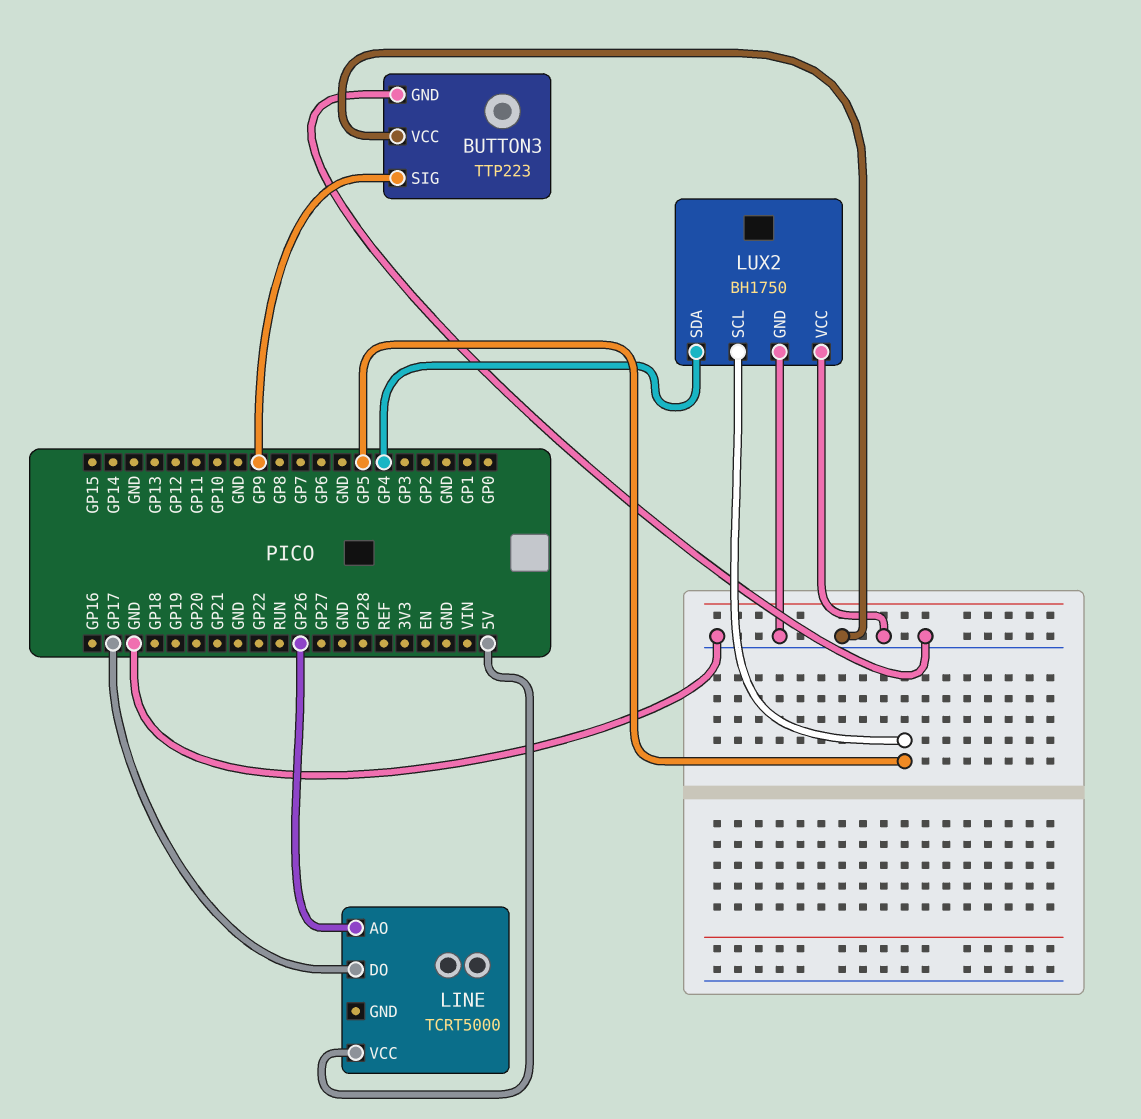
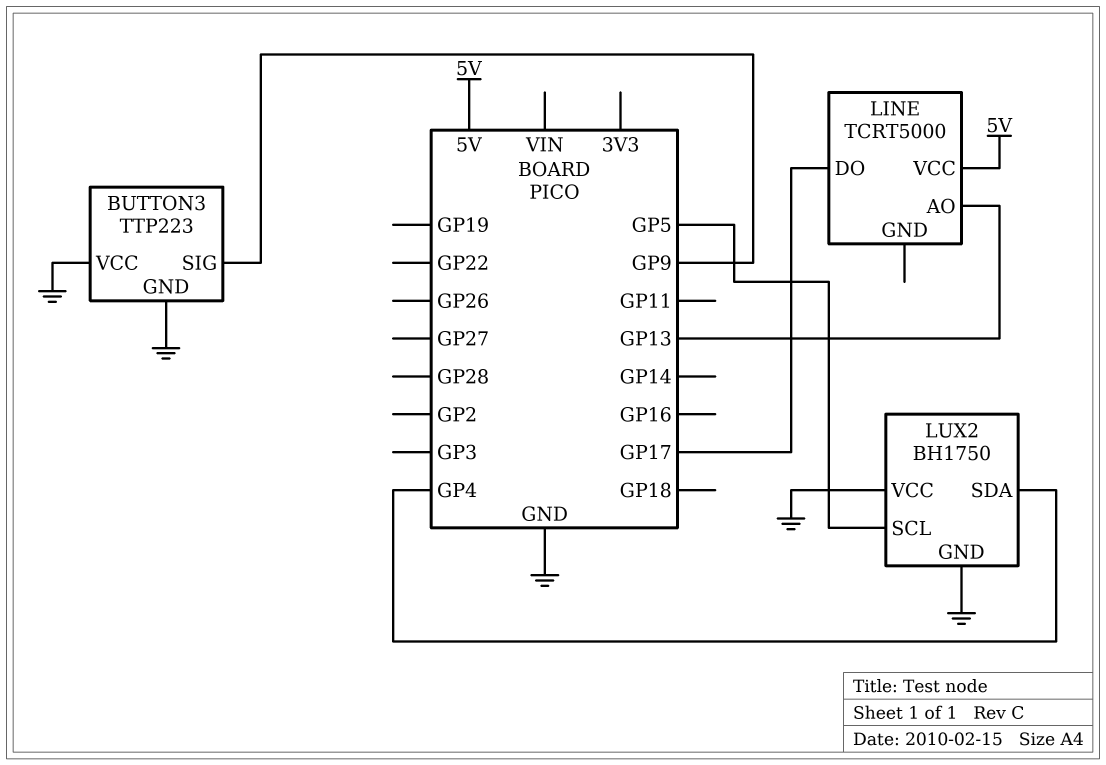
LINE pin AO: GP26 -> GP13

